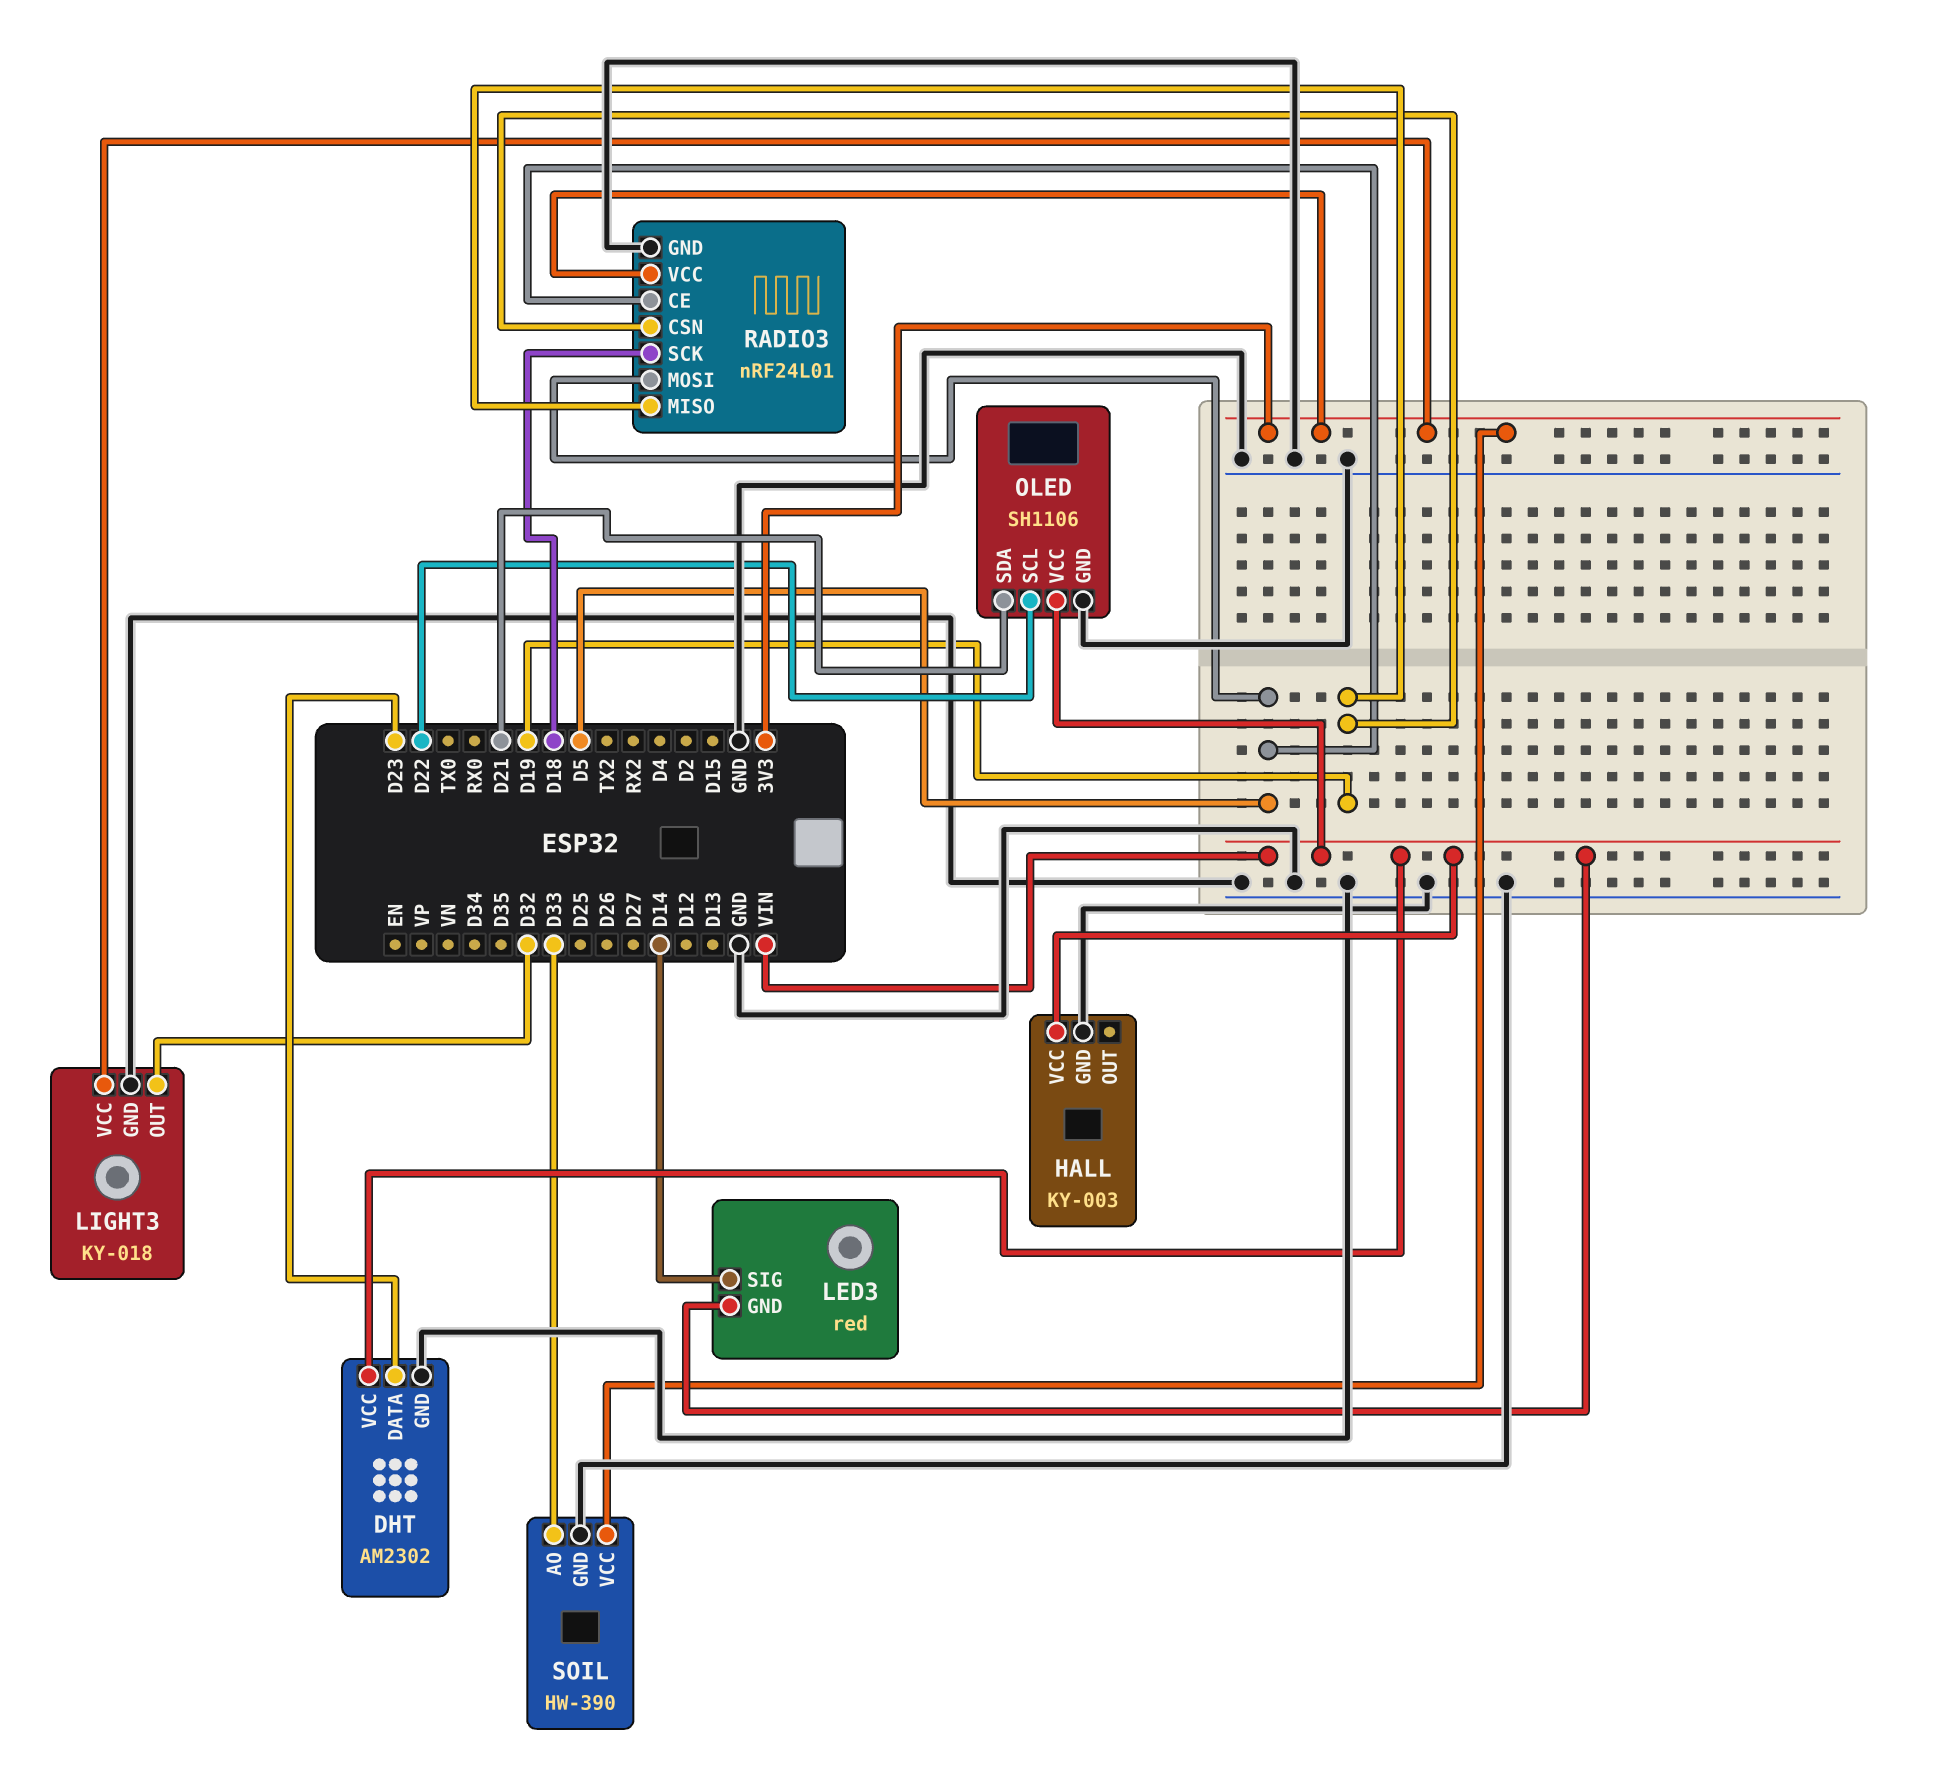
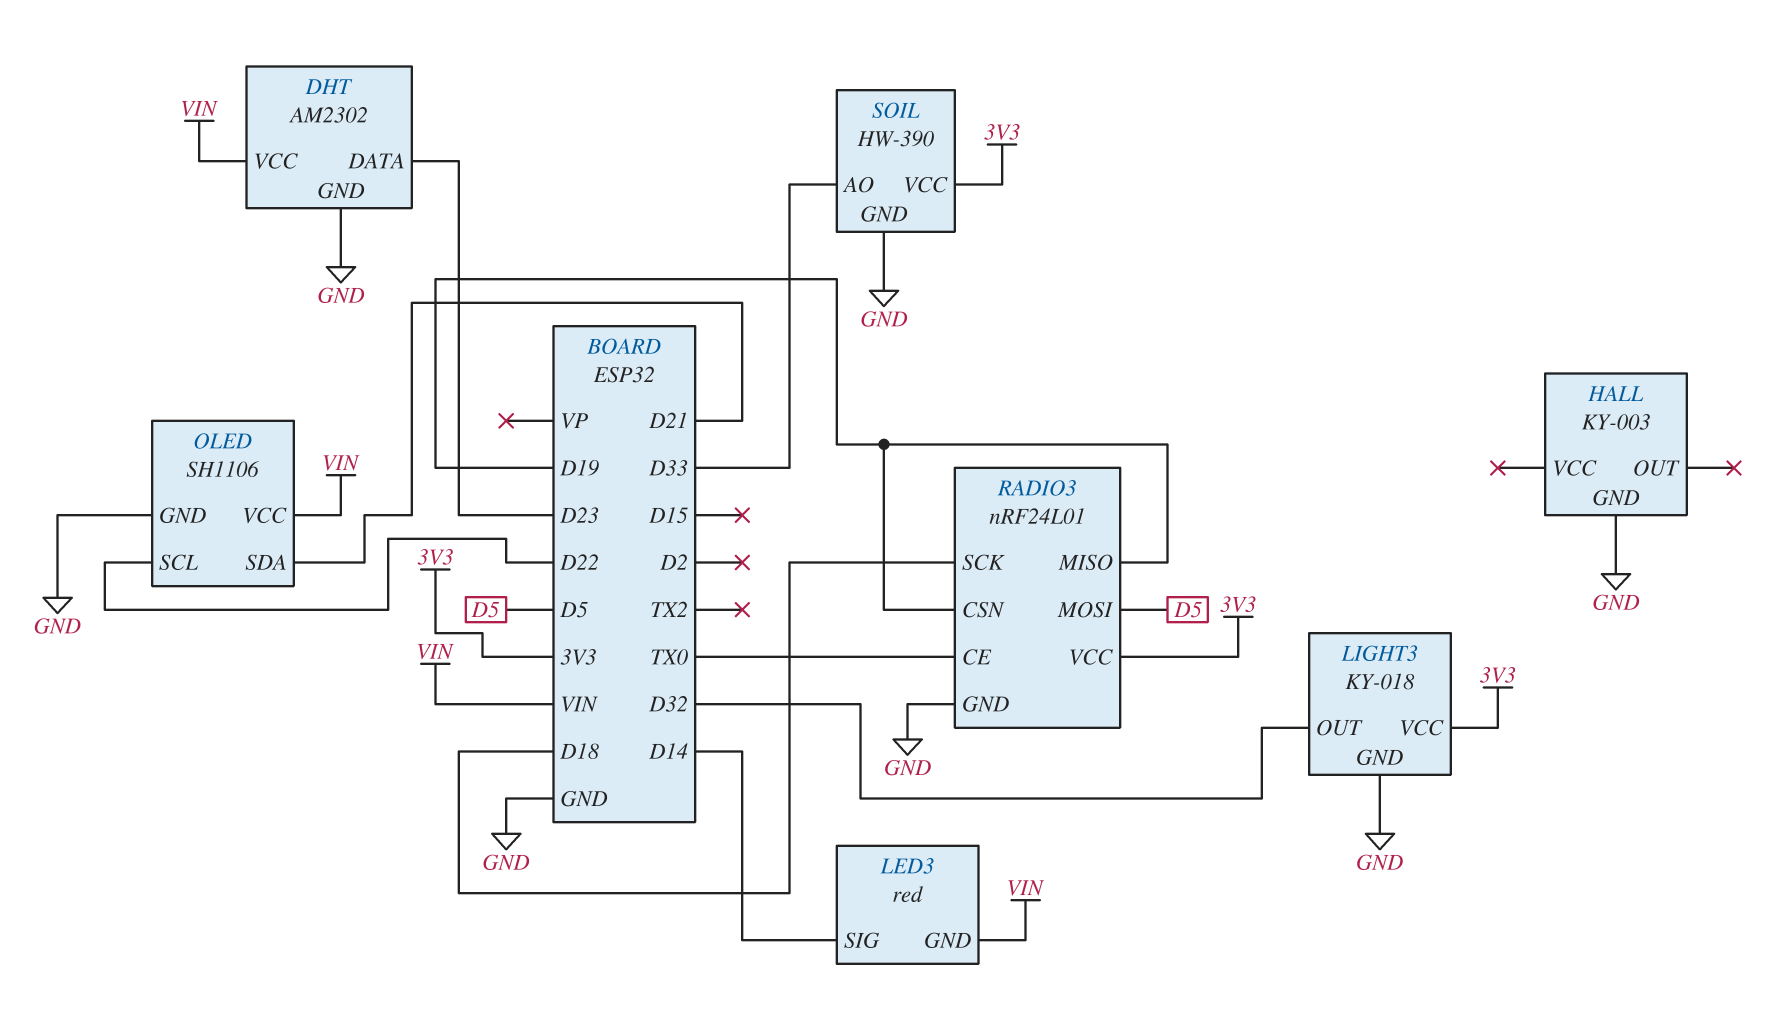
HALL pin VCC: VIN -> none
RADIO3 pin CE: D5 -> TX0

